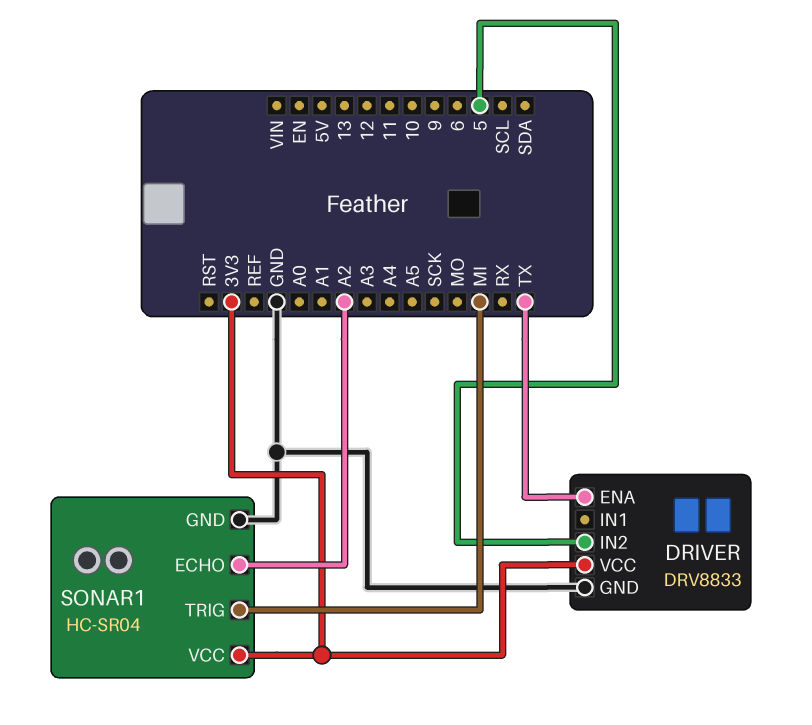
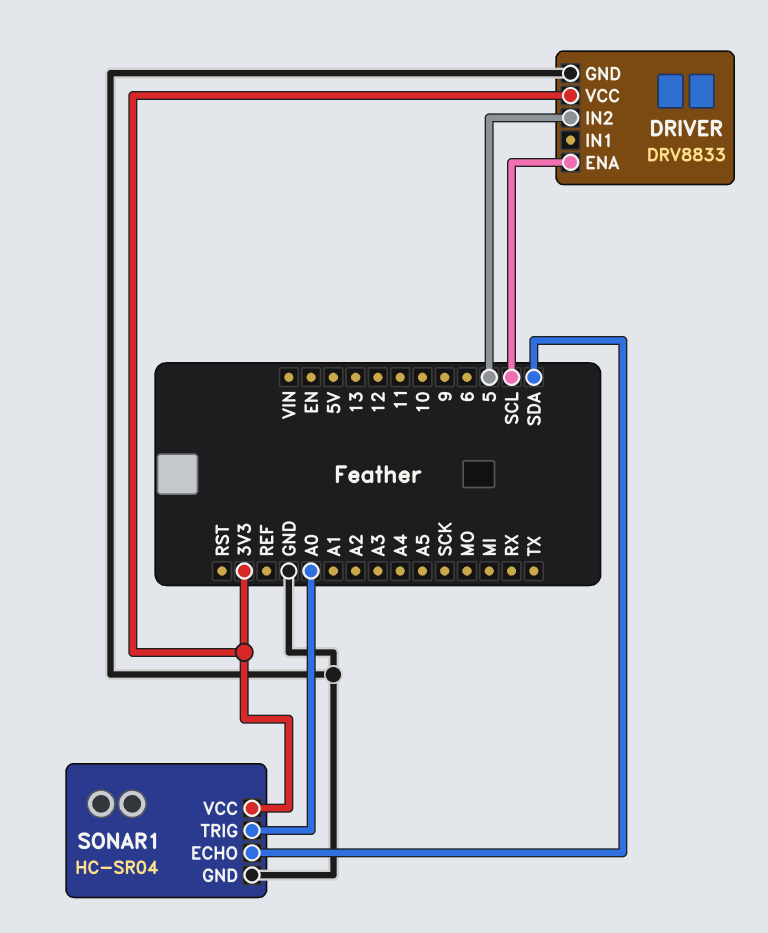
DRIVER pin ENA: TX -> SCL
SONAR1 pin ECHO: A2 -> SDA
SONAR1 pin TRIG: MI -> A0

